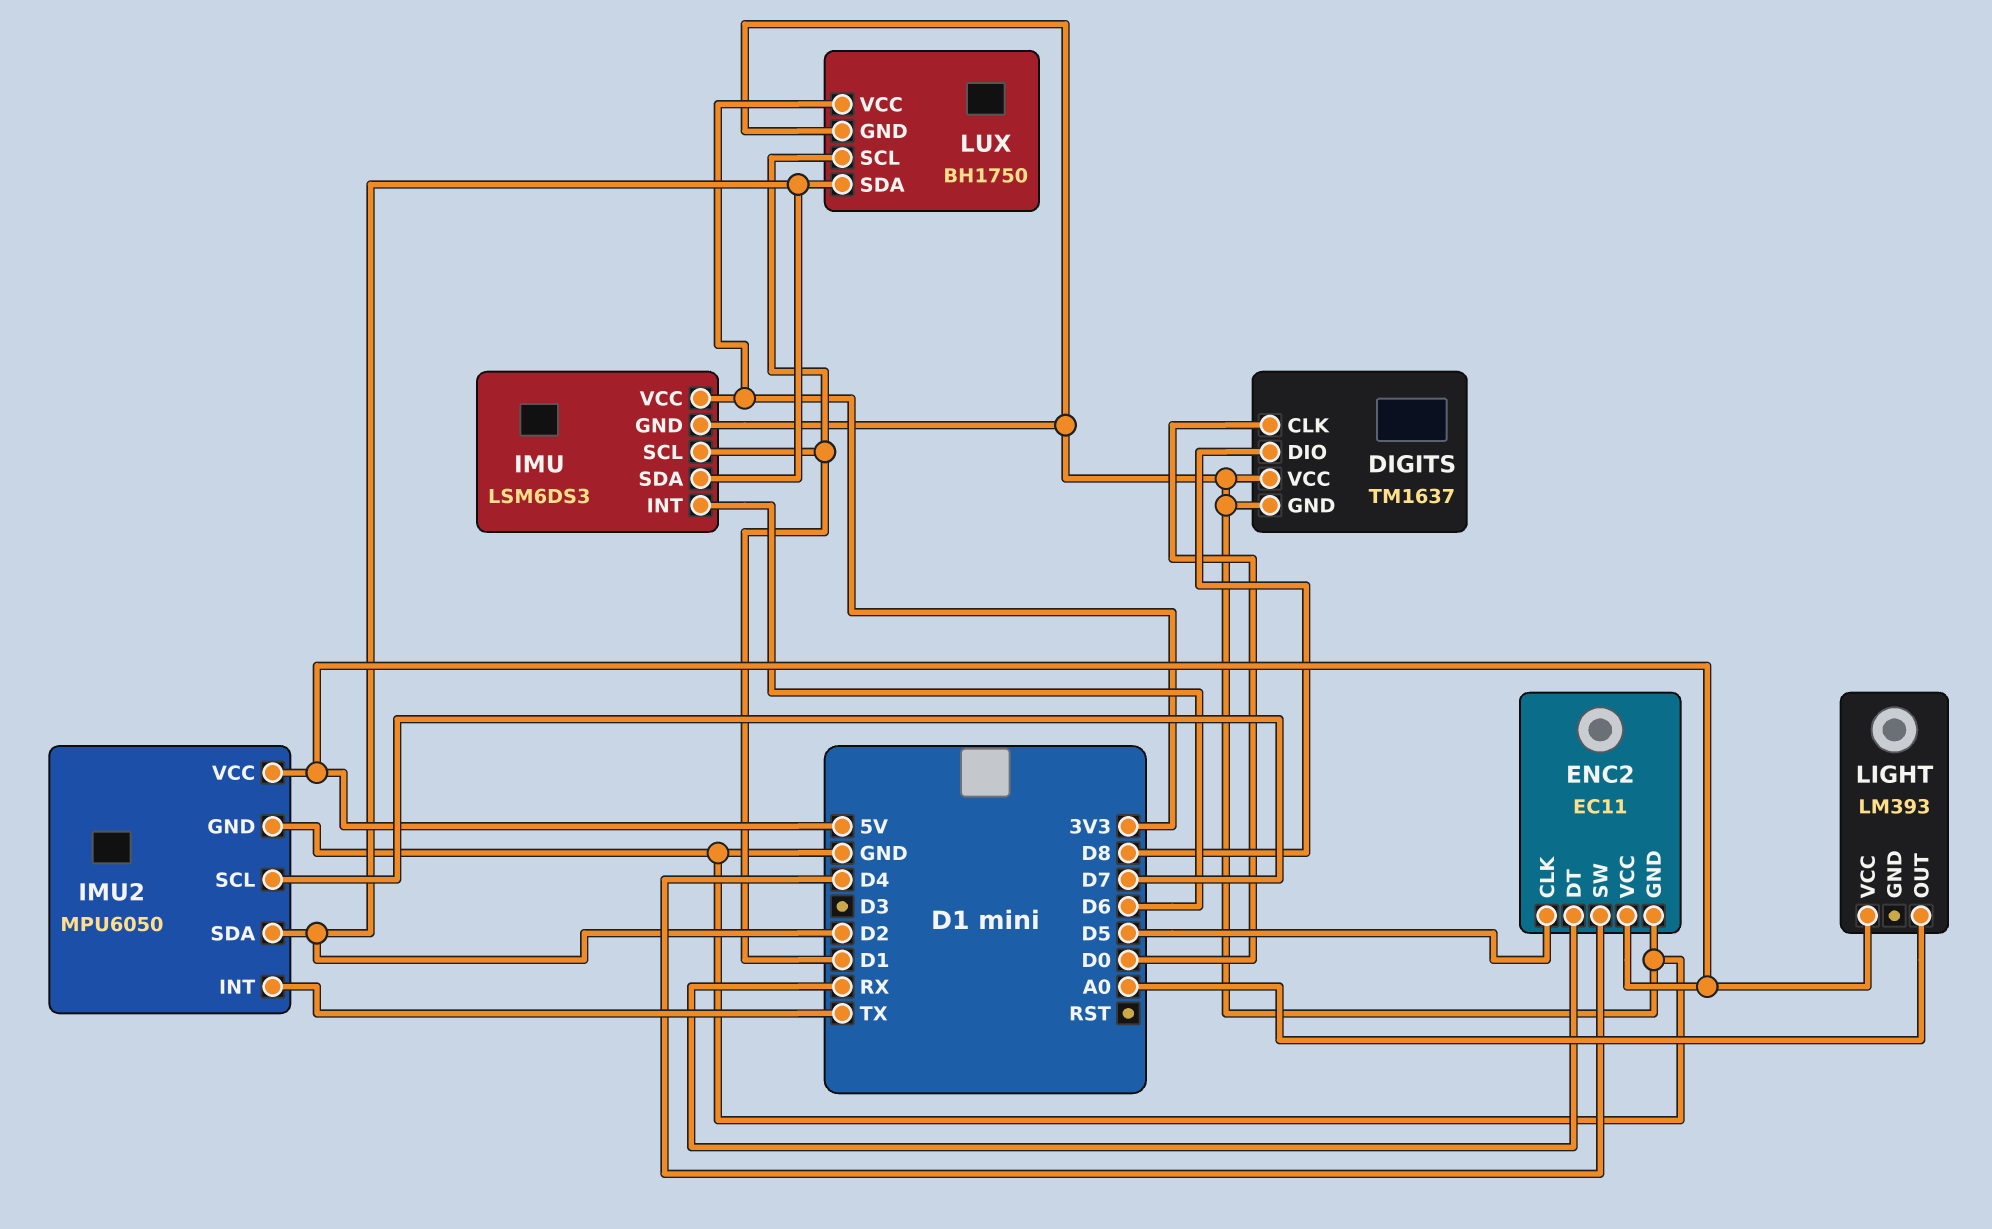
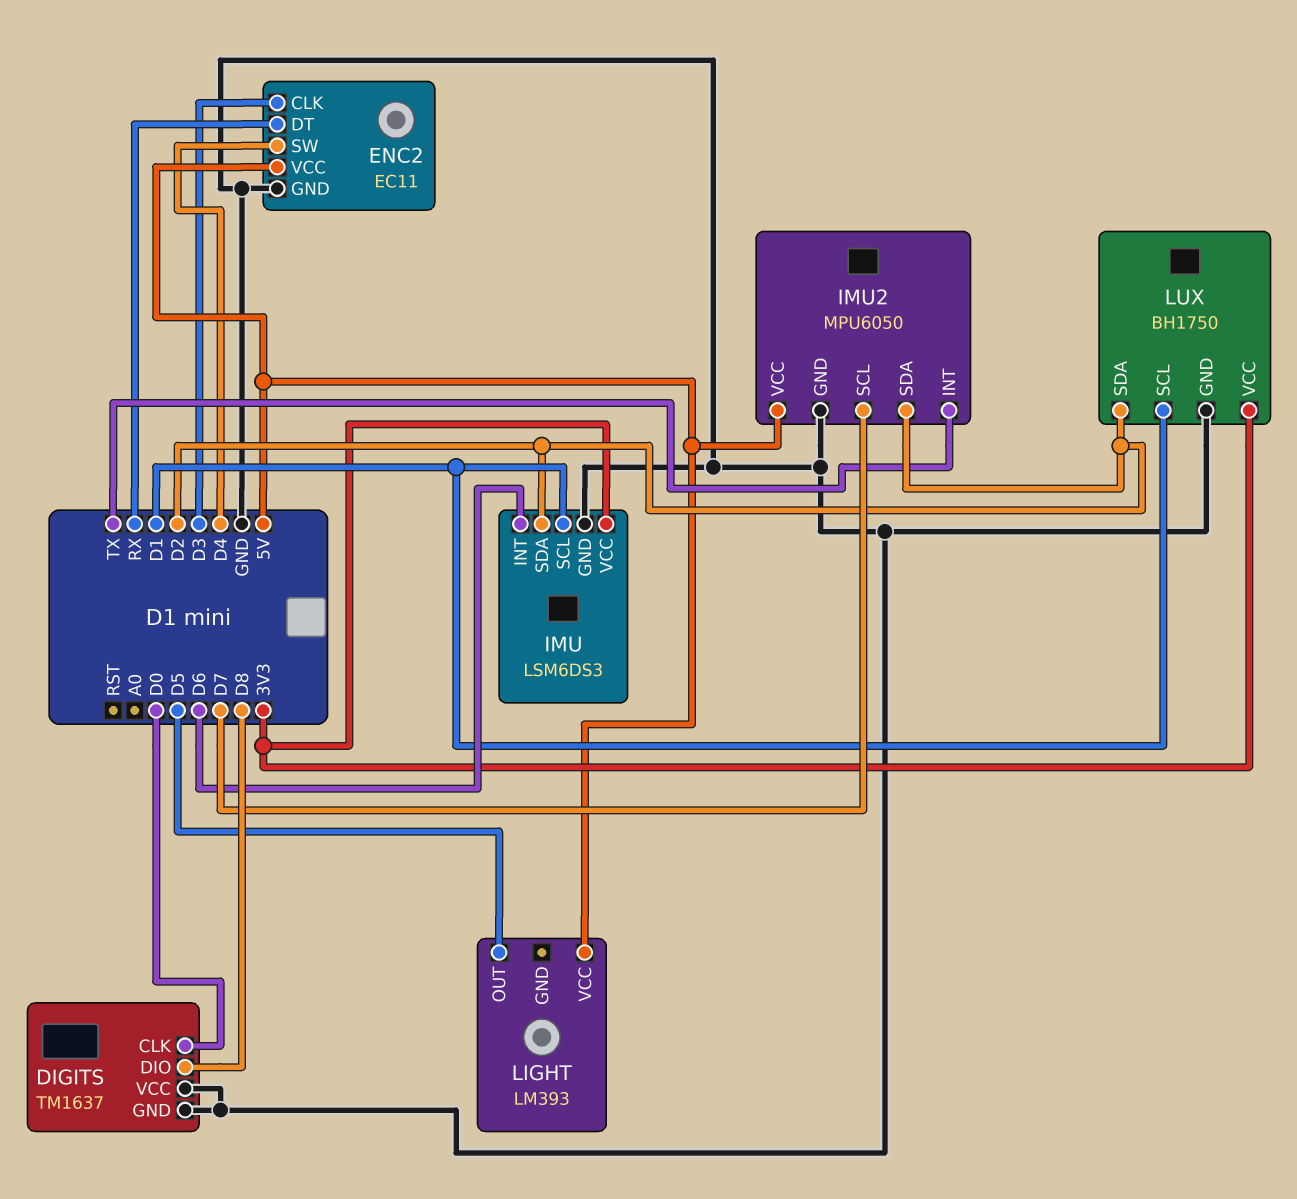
ENC2 pin CLK: D5 -> D3
LIGHT pin OUT: A0 -> D5

